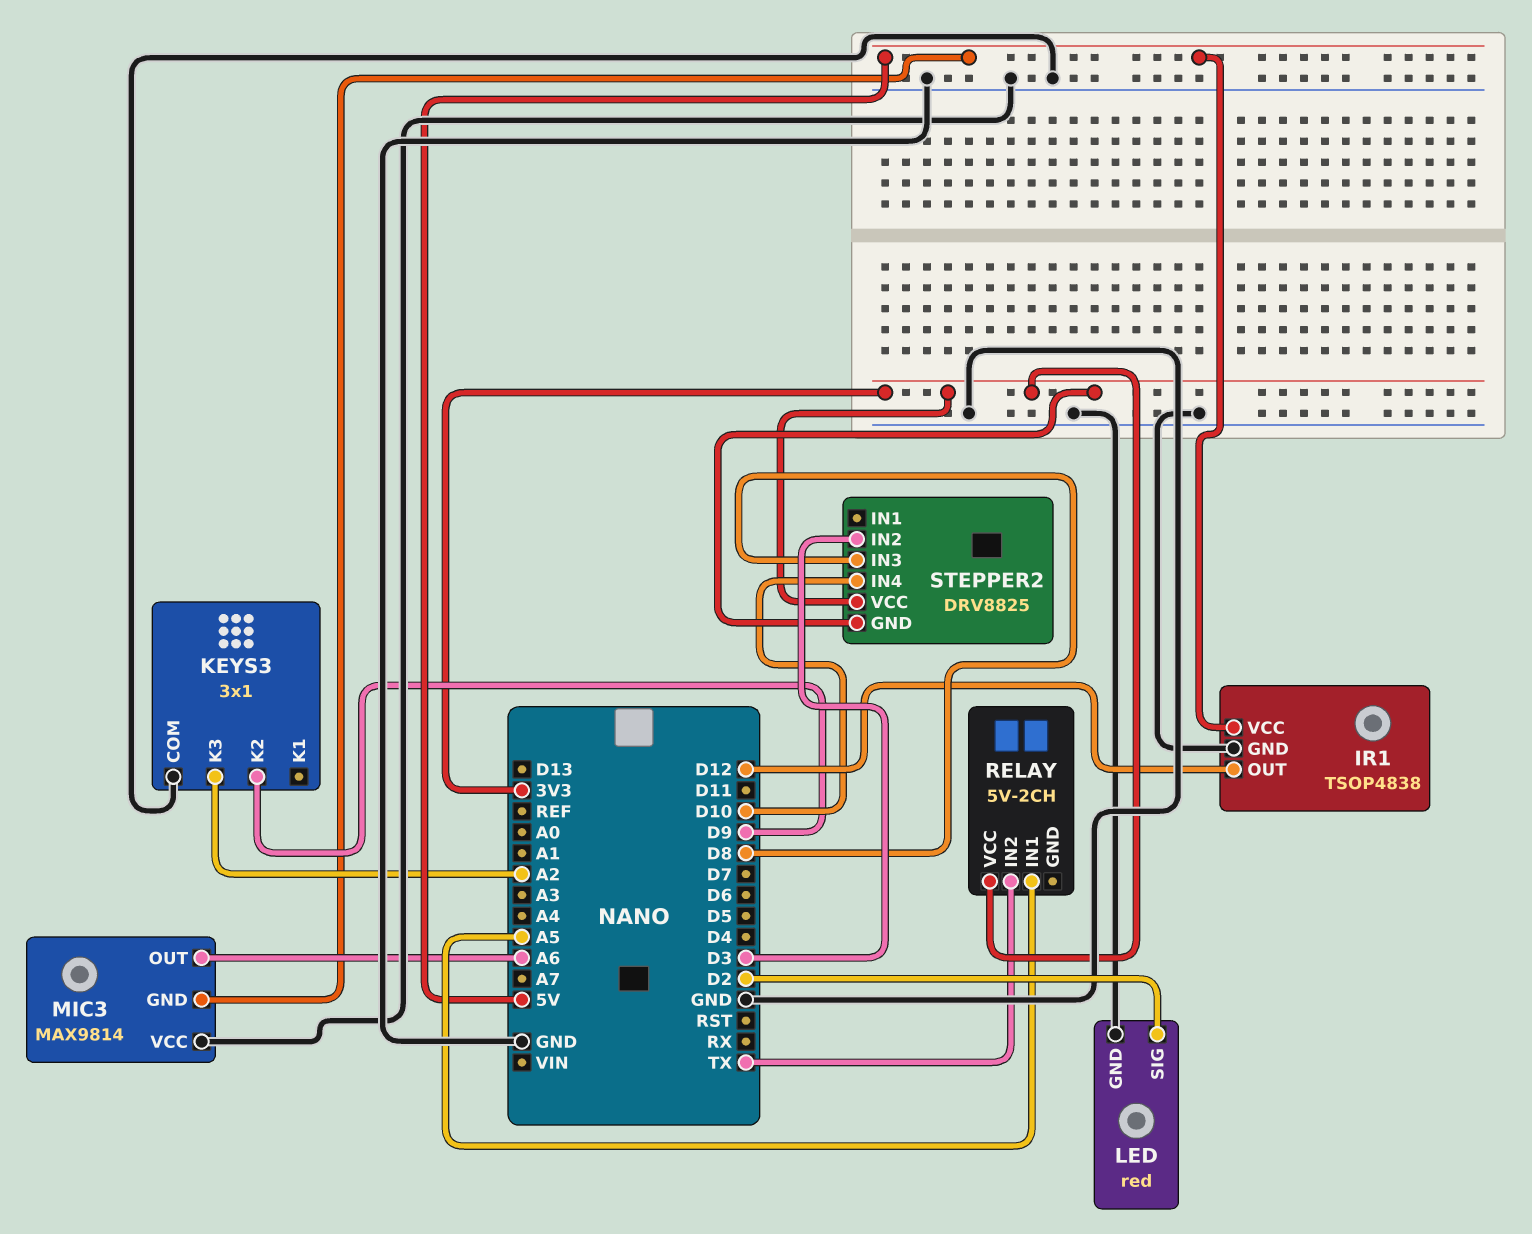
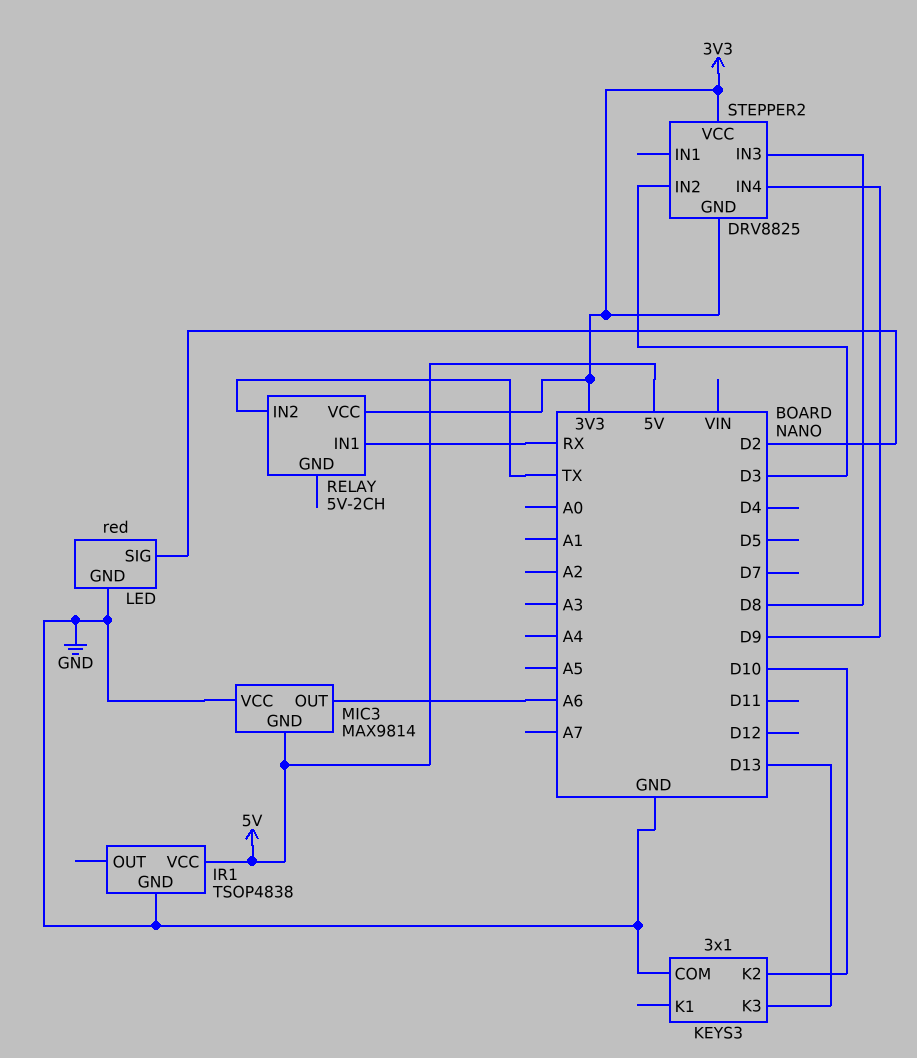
IR1 pin OUT: D12 -> none
KEYS3 pin K2: D9 -> D10
KEYS3 pin K3: A2 -> D13
RELAY pin IN1: A5 -> RX
STEPPER2 pin IN4: D10 -> D9

